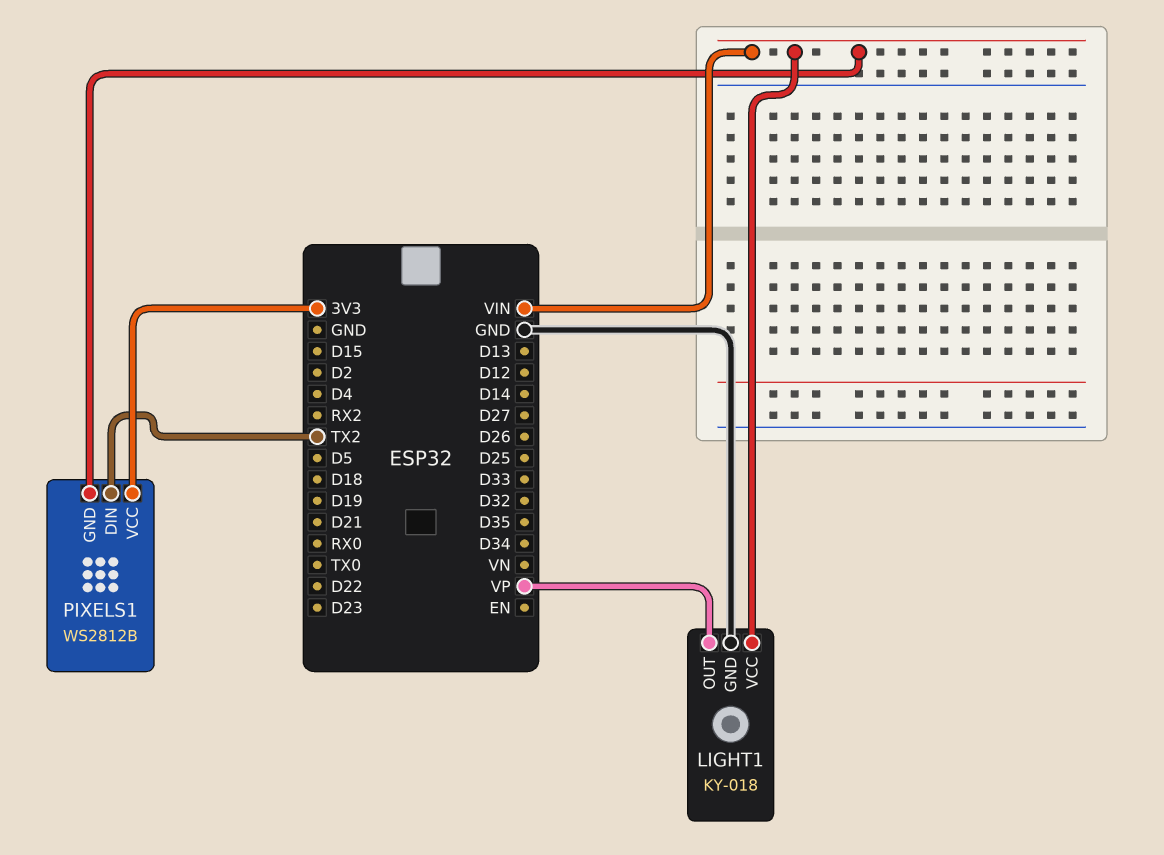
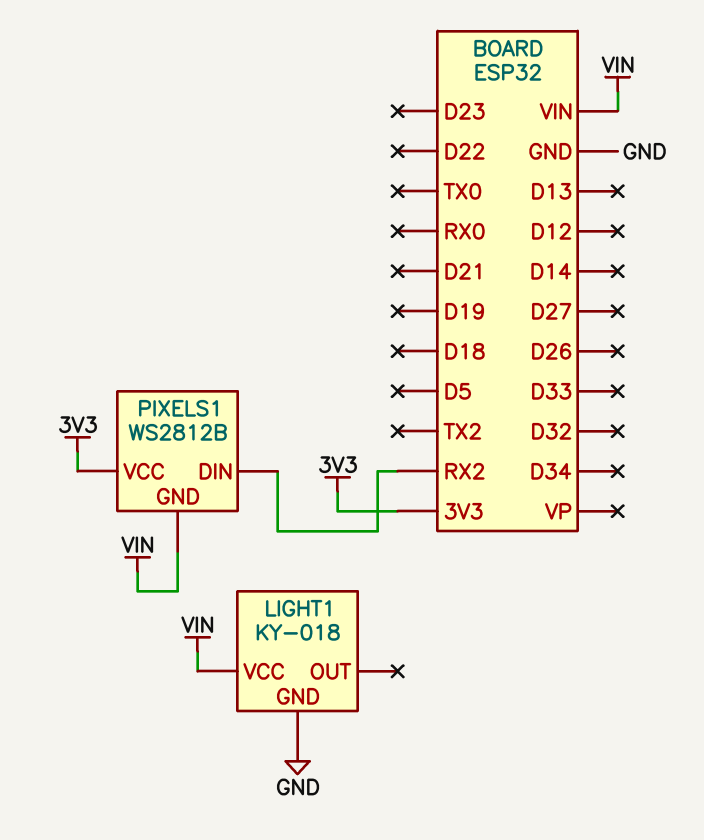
LIGHT1 pin OUT: VP -> none
PIXELS1 pin DIN: TX2 -> RX2

